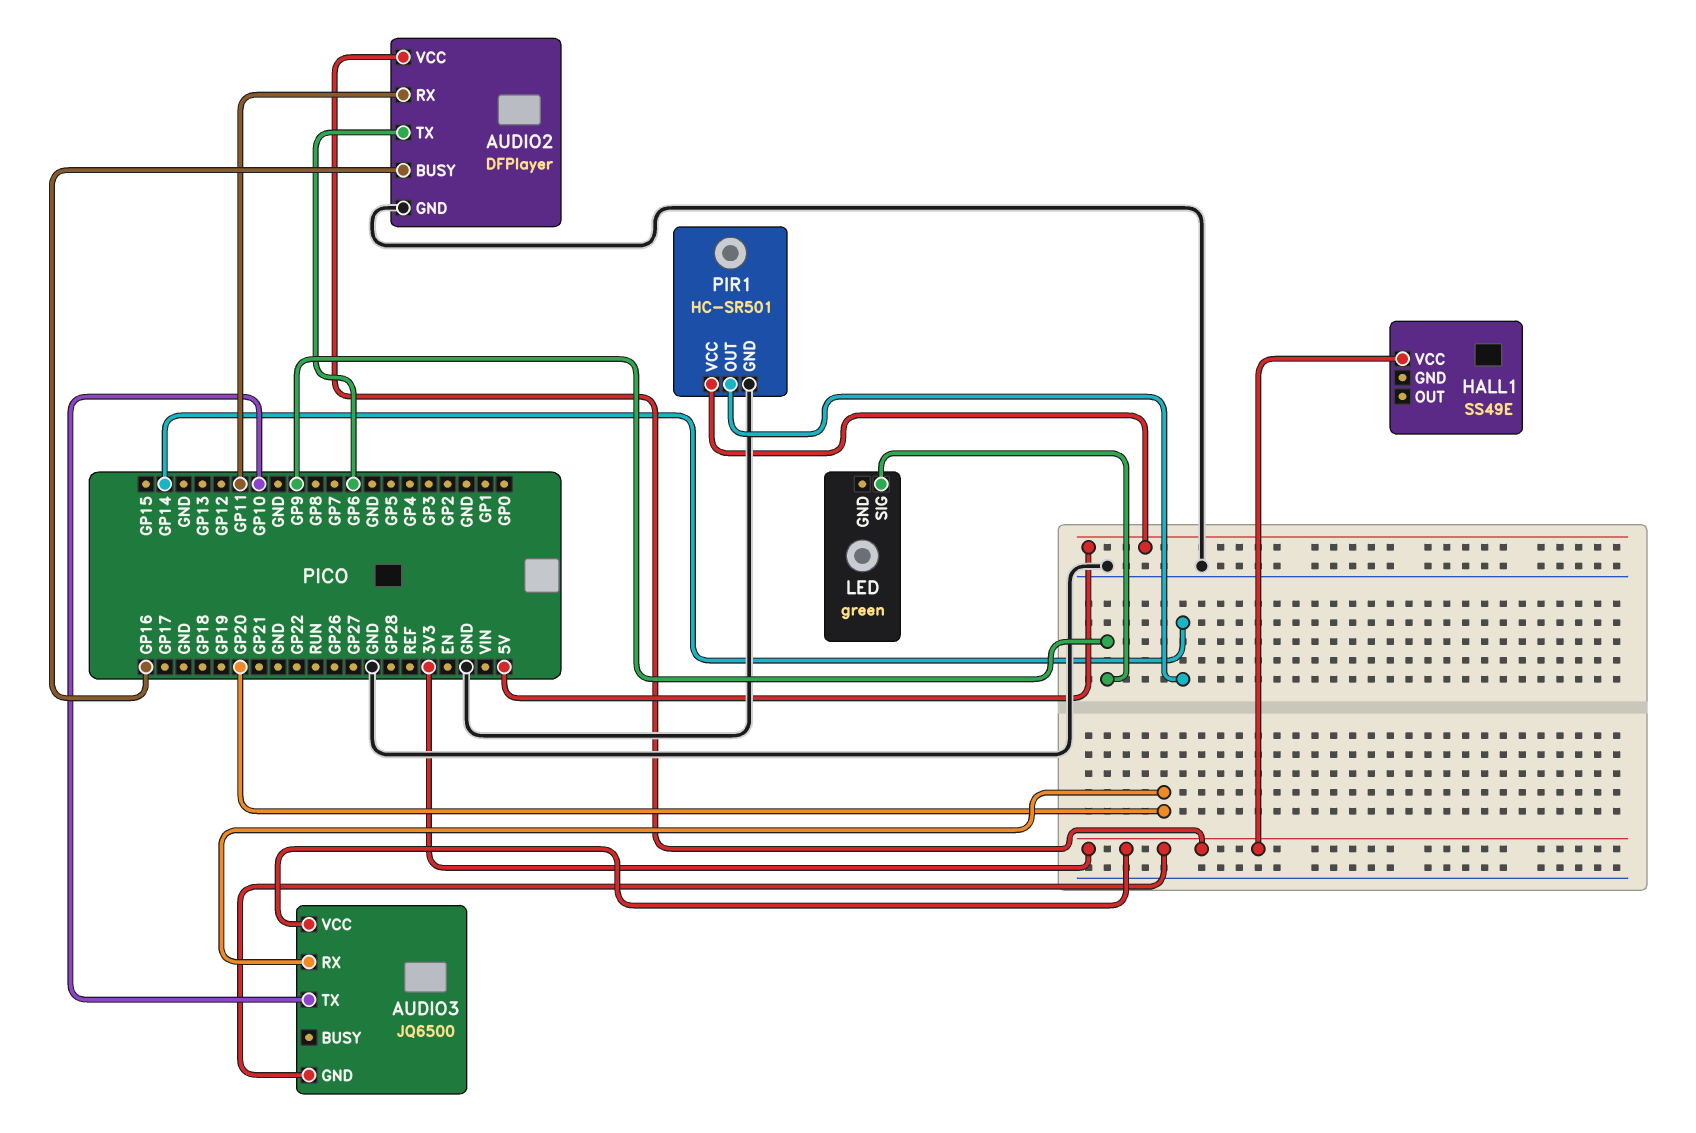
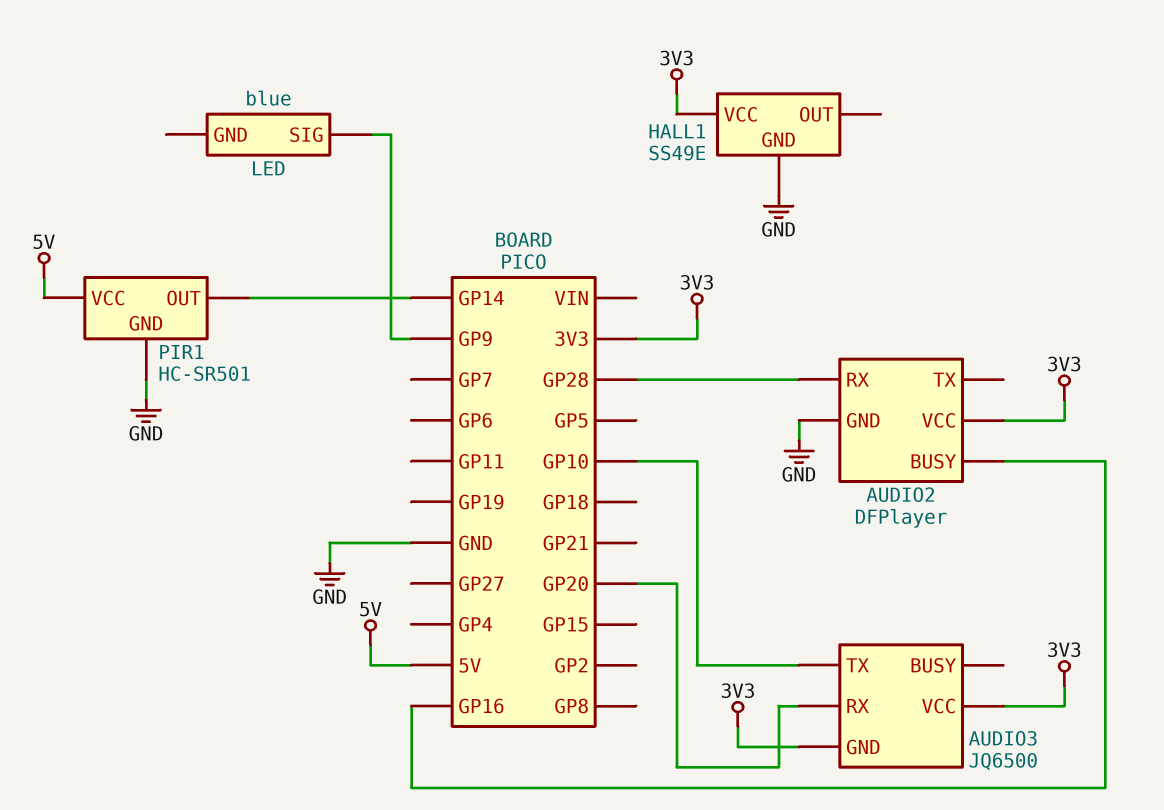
AUDIO2 pin RX: GP11 -> GP28
AUDIO2 pin TX: GP6 -> none
HALL1 pin GND: none -> GND
LED: green -> blue

